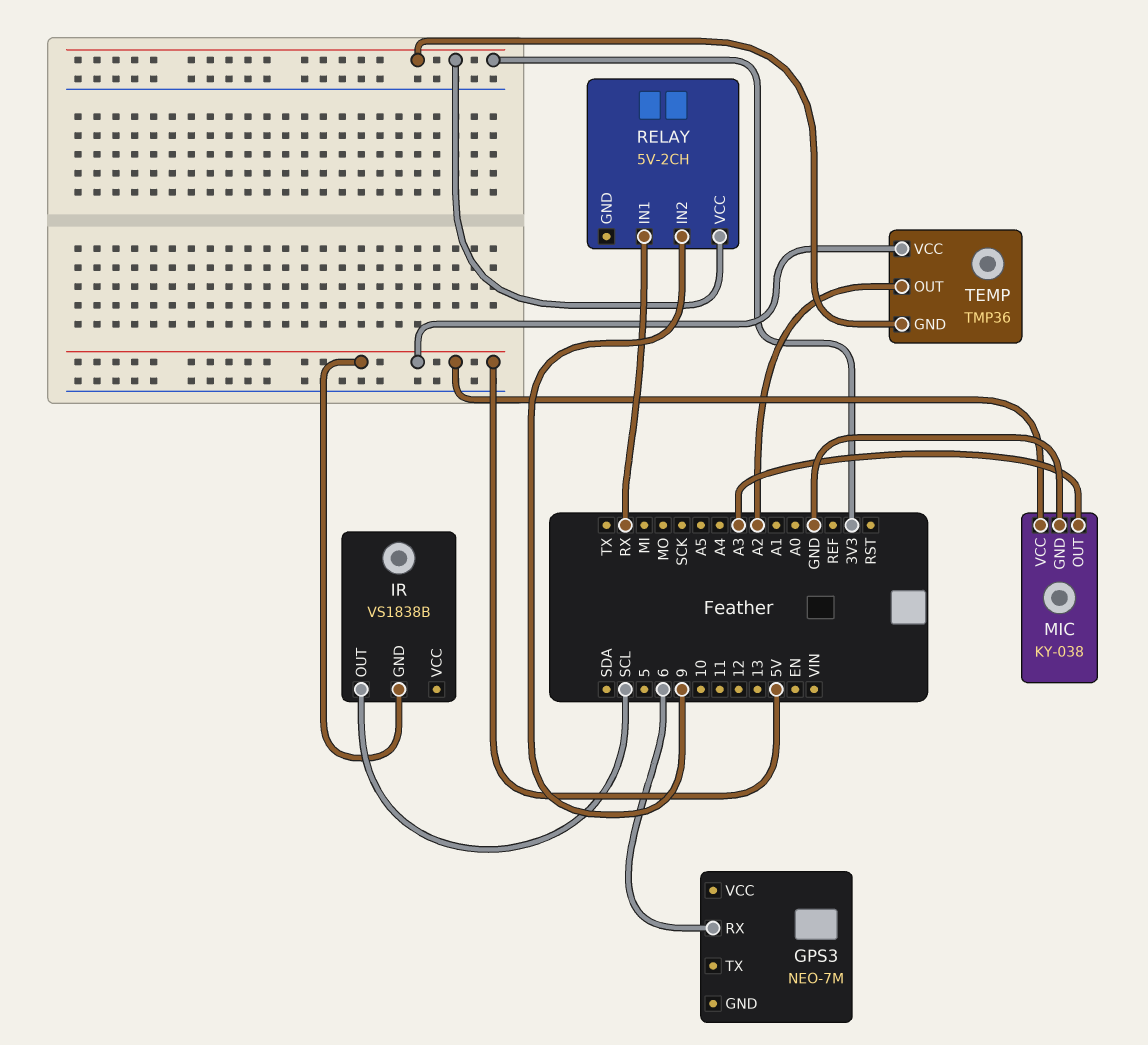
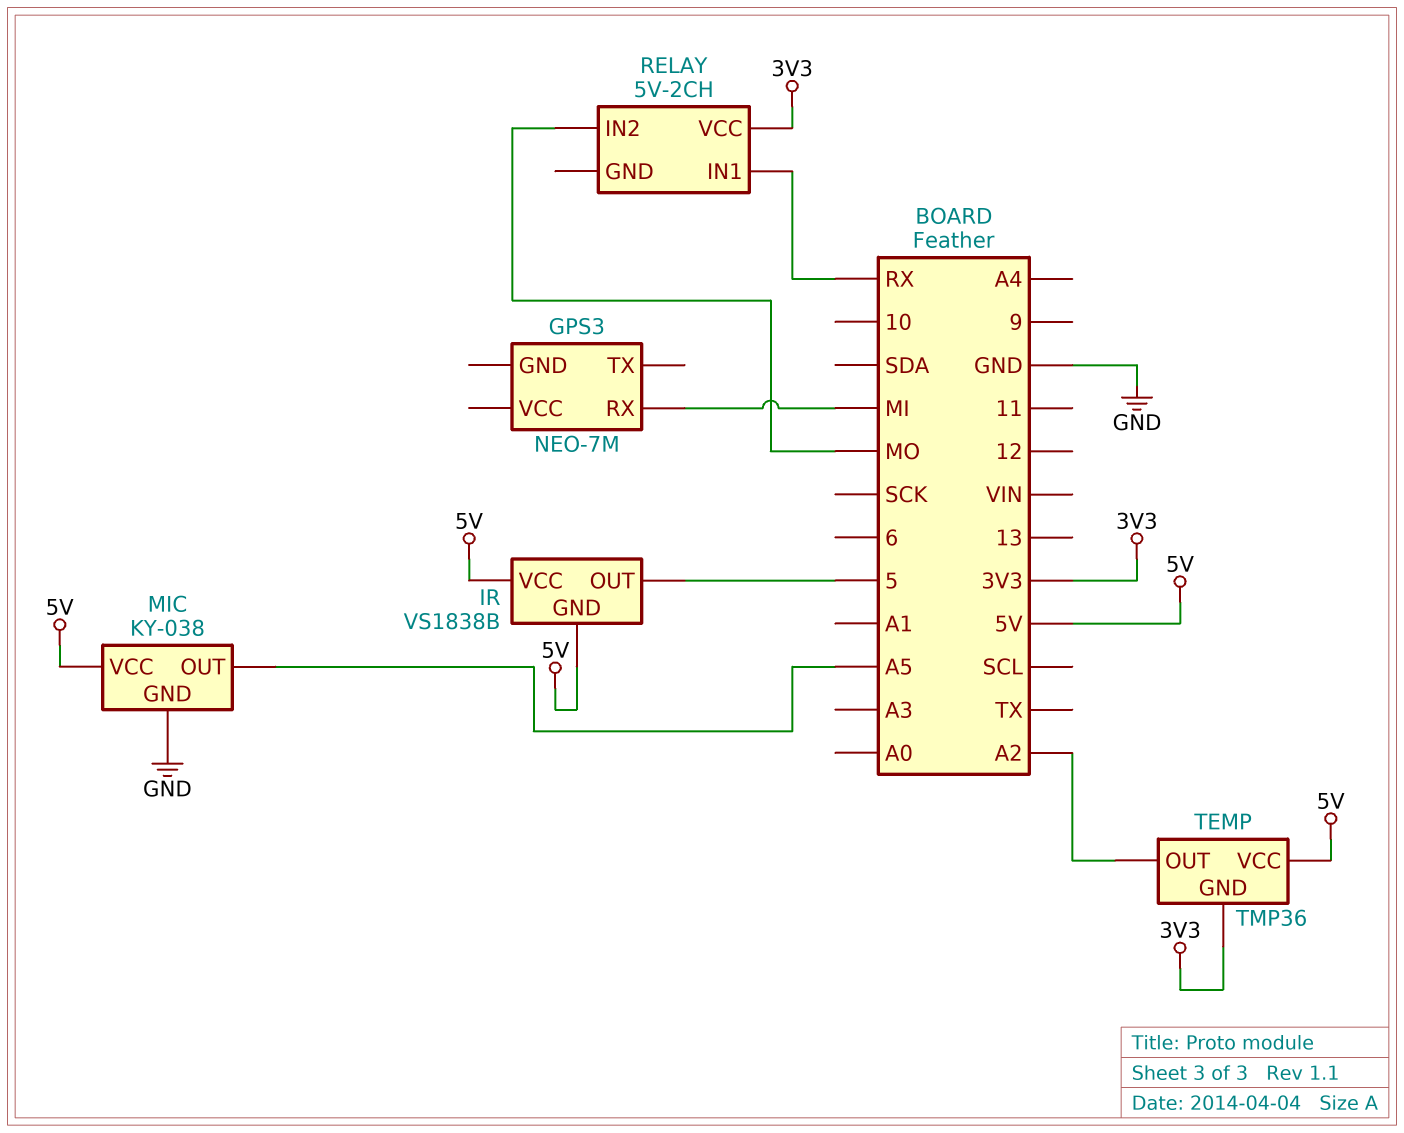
GPS3 pin RX: 6 -> MI
IR pin OUT: SCL -> 5
IR pin VCC: none -> 5V
MIC pin OUT: A3 -> A5
RELAY pin IN2: 9 -> MO

